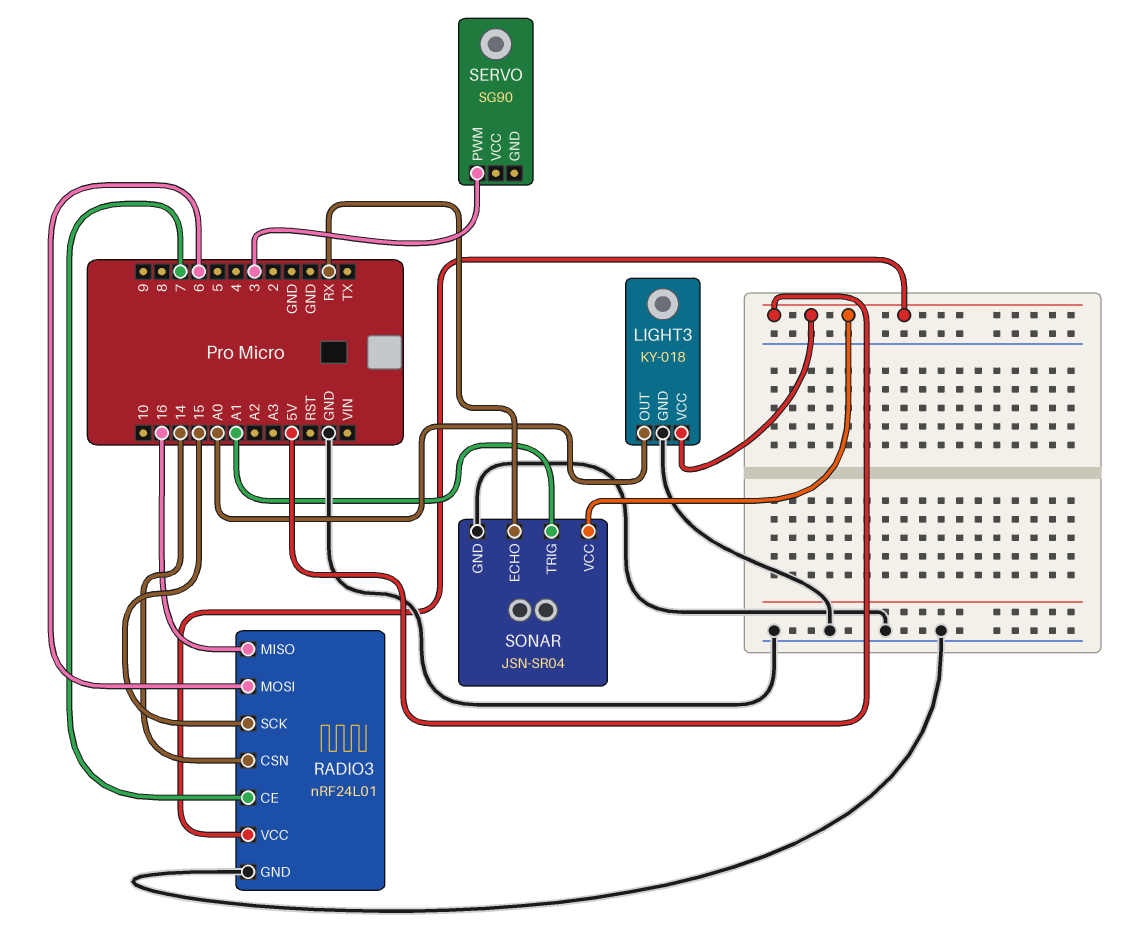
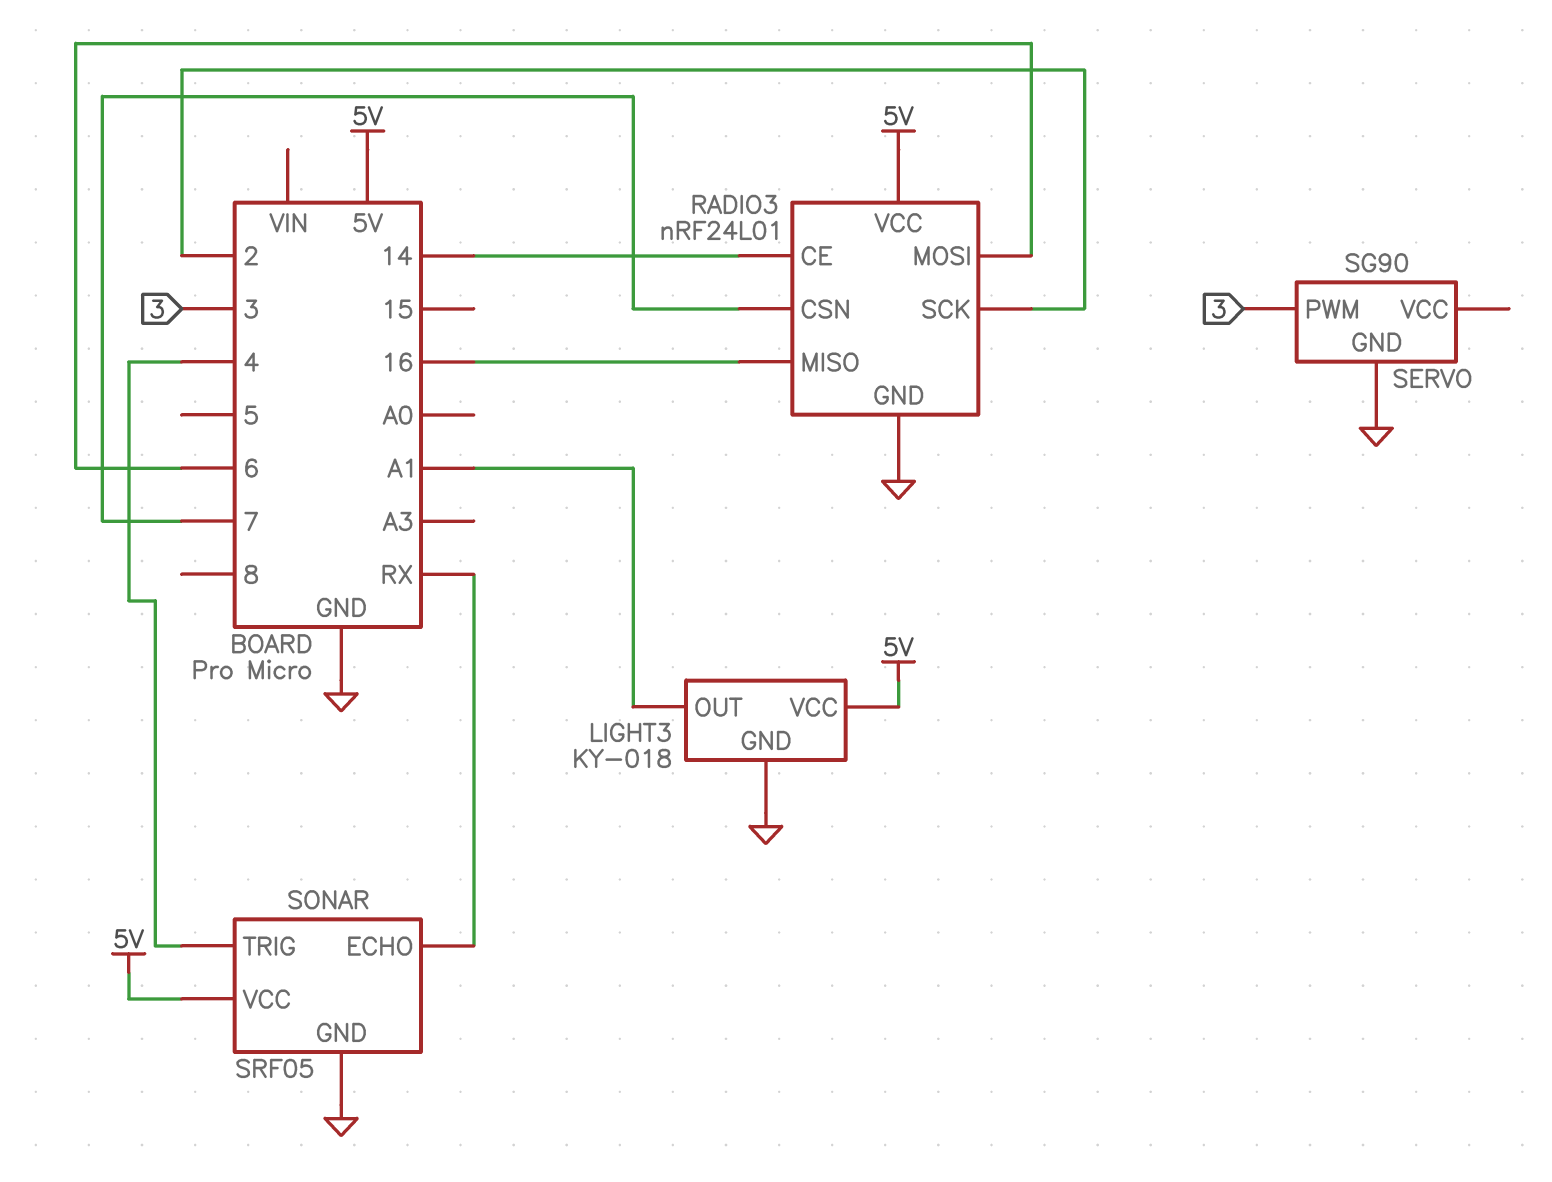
LIGHT3 pin OUT: A0 -> A1
RADIO3 pin CE: 7 -> 14
RADIO3 pin CSN: 14 -> 7
RADIO3 pin SCK: 15 -> 2
SERVO pin GND: none -> GND
SONAR: JSN-SR04 -> SRF05
SONAR pin TRIG: A1 -> 4

